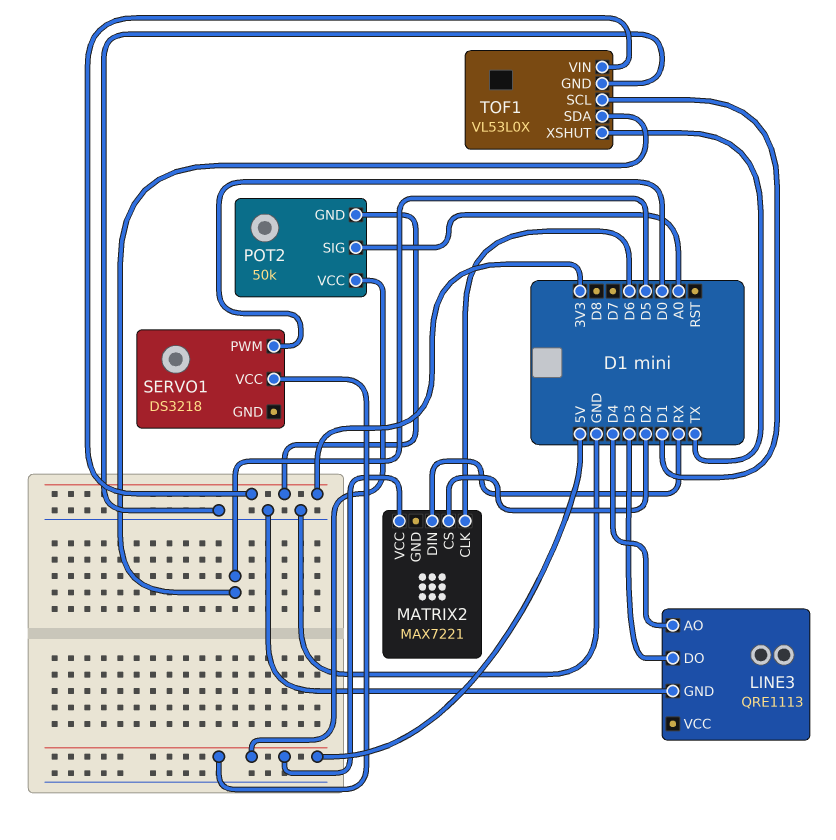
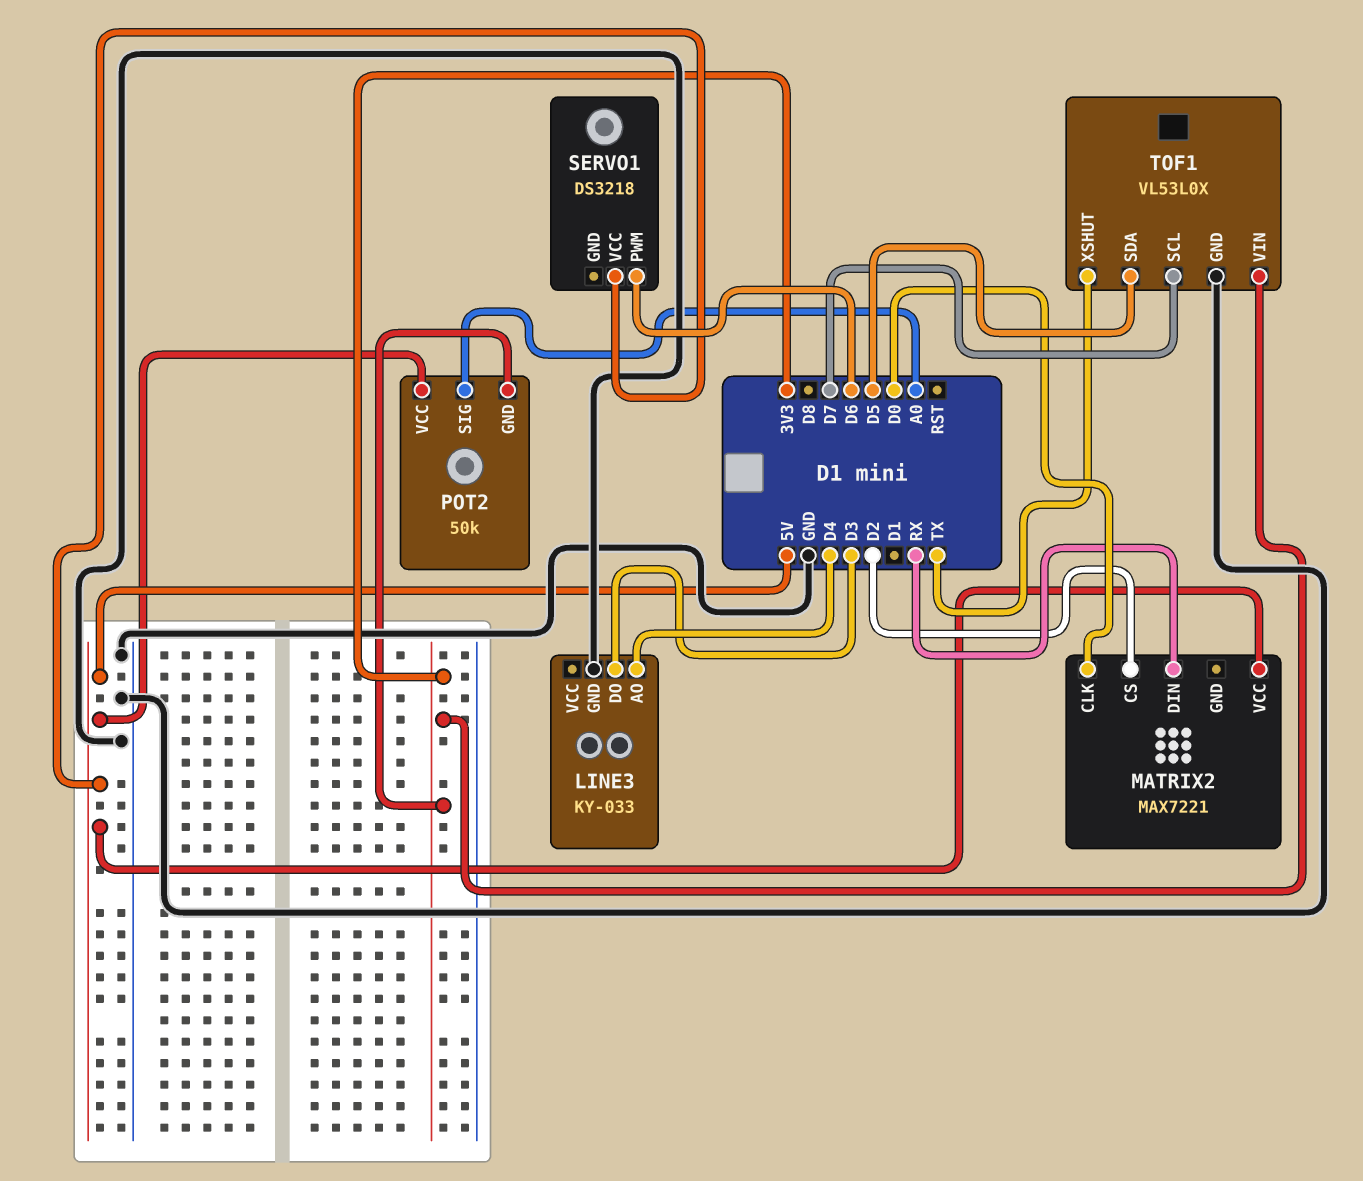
LINE3: QRE1113 -> KY-033
MATRIX2 pin CLK: D6 -> D0
SERVO1 pin PWM: D0 -> D6
TOF1 pin SCL: D1 -> D7

